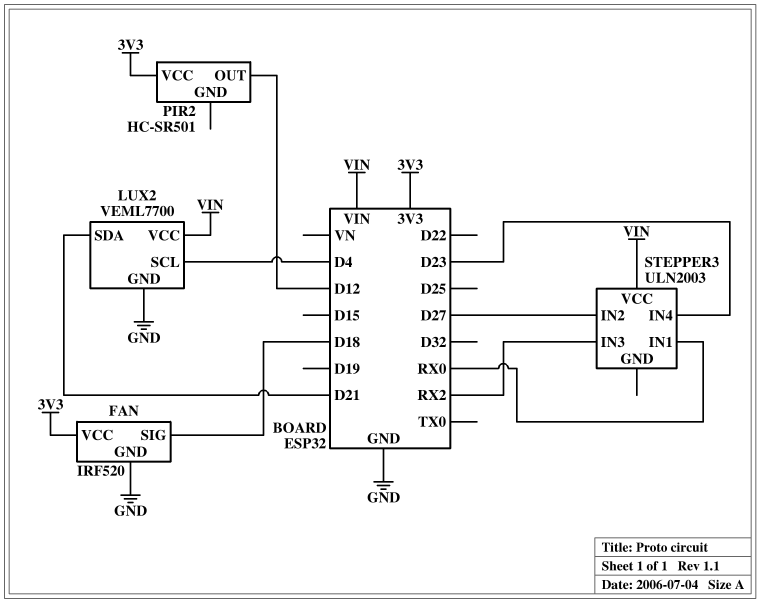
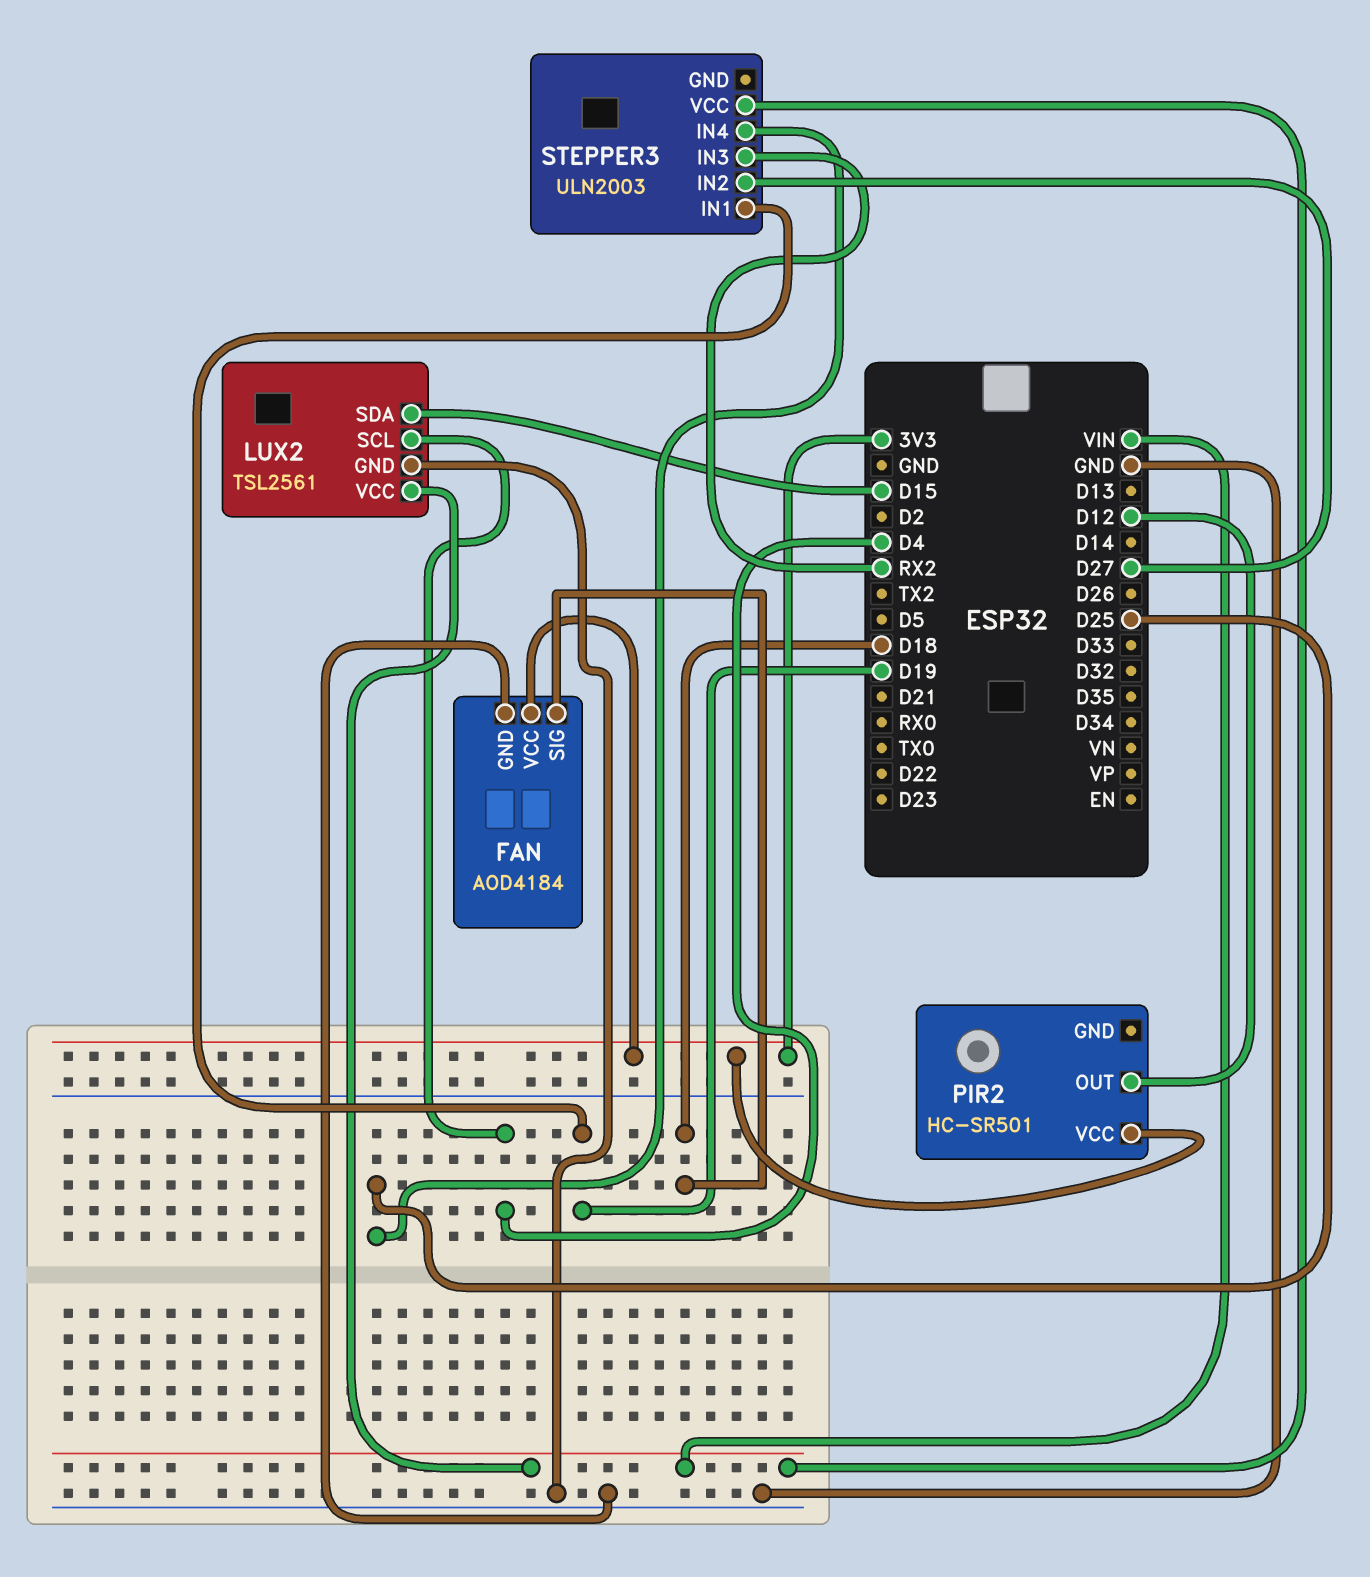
FAN: IRF520 -> AOD4184
LUX2: VEML7700 -> TSL2561
LUX2 pin SDA: D21 -> D15
STEPPER3 pin IN1: RX0 -> D19
STEPPER3 pin IN4: D23 -> D25

